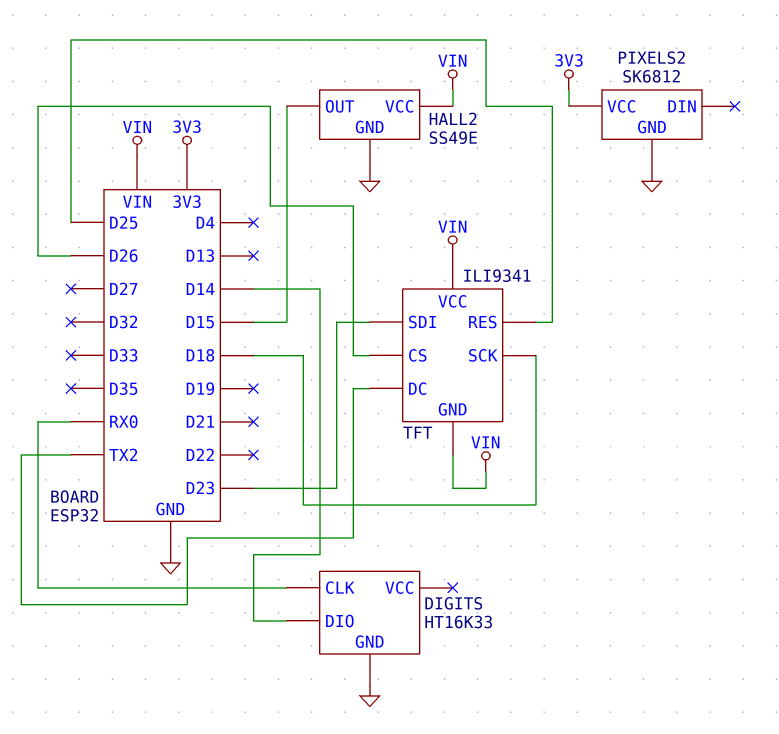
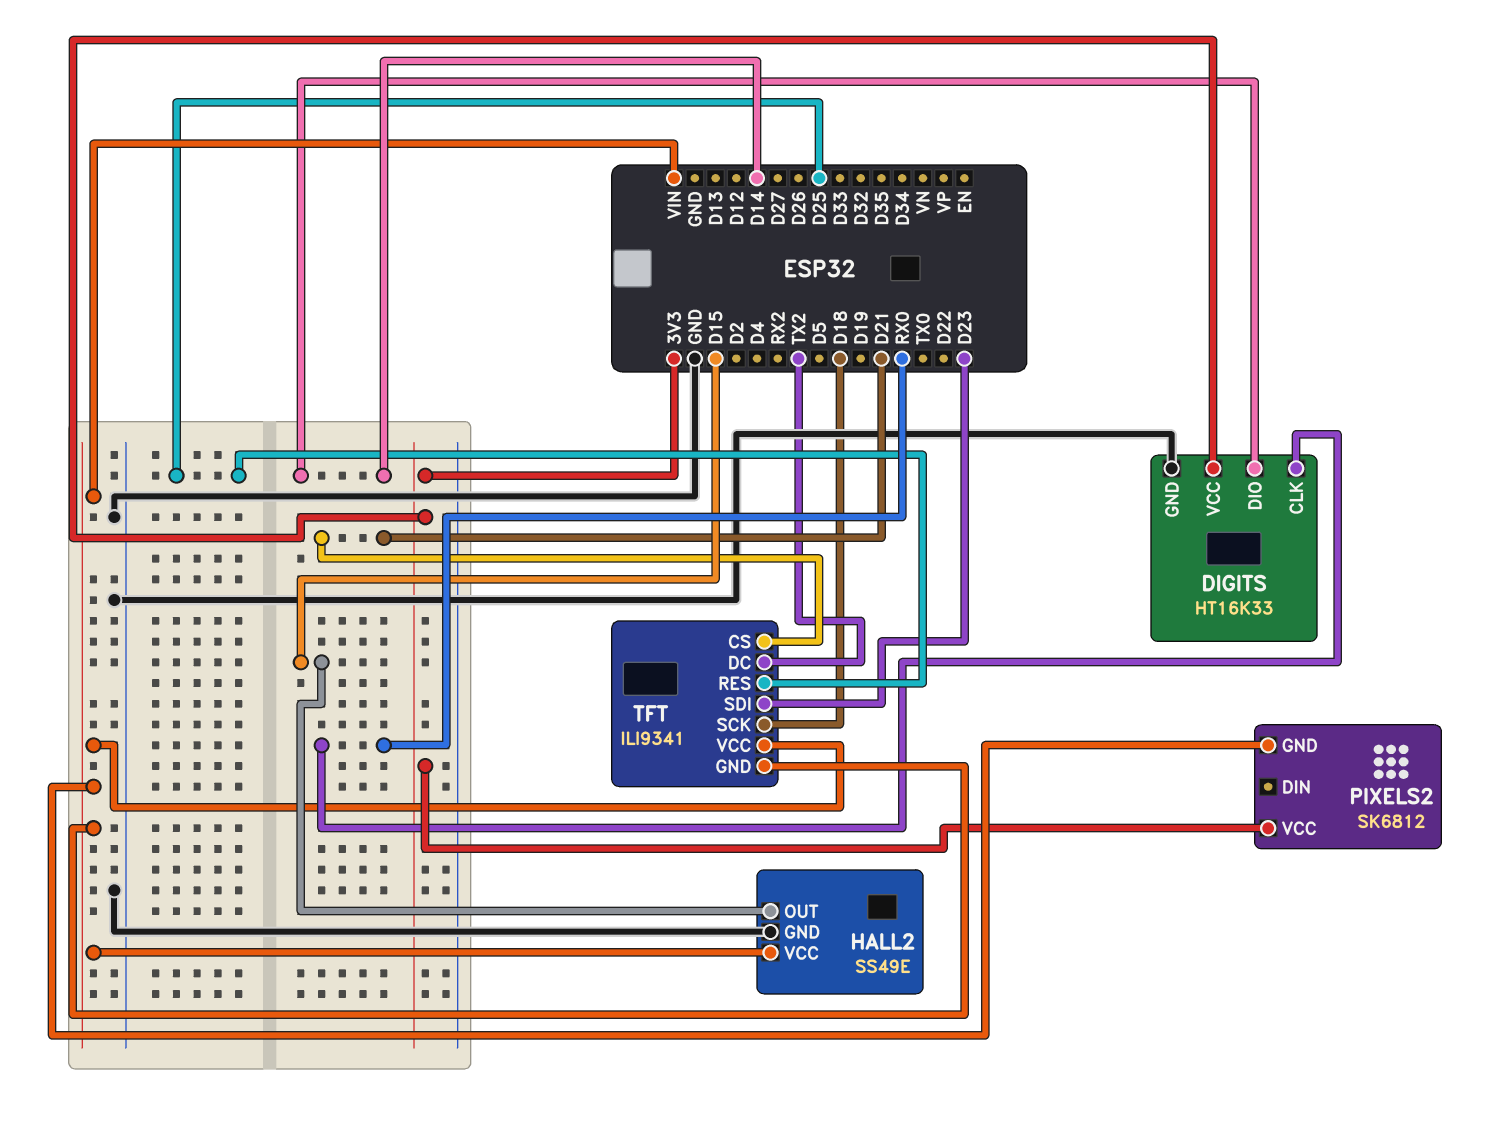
DIGITS pin VCC: none -> 3V3
PIXELS2 pin GND: GND -> VIN
TFT pin CS: D26 -> D21

